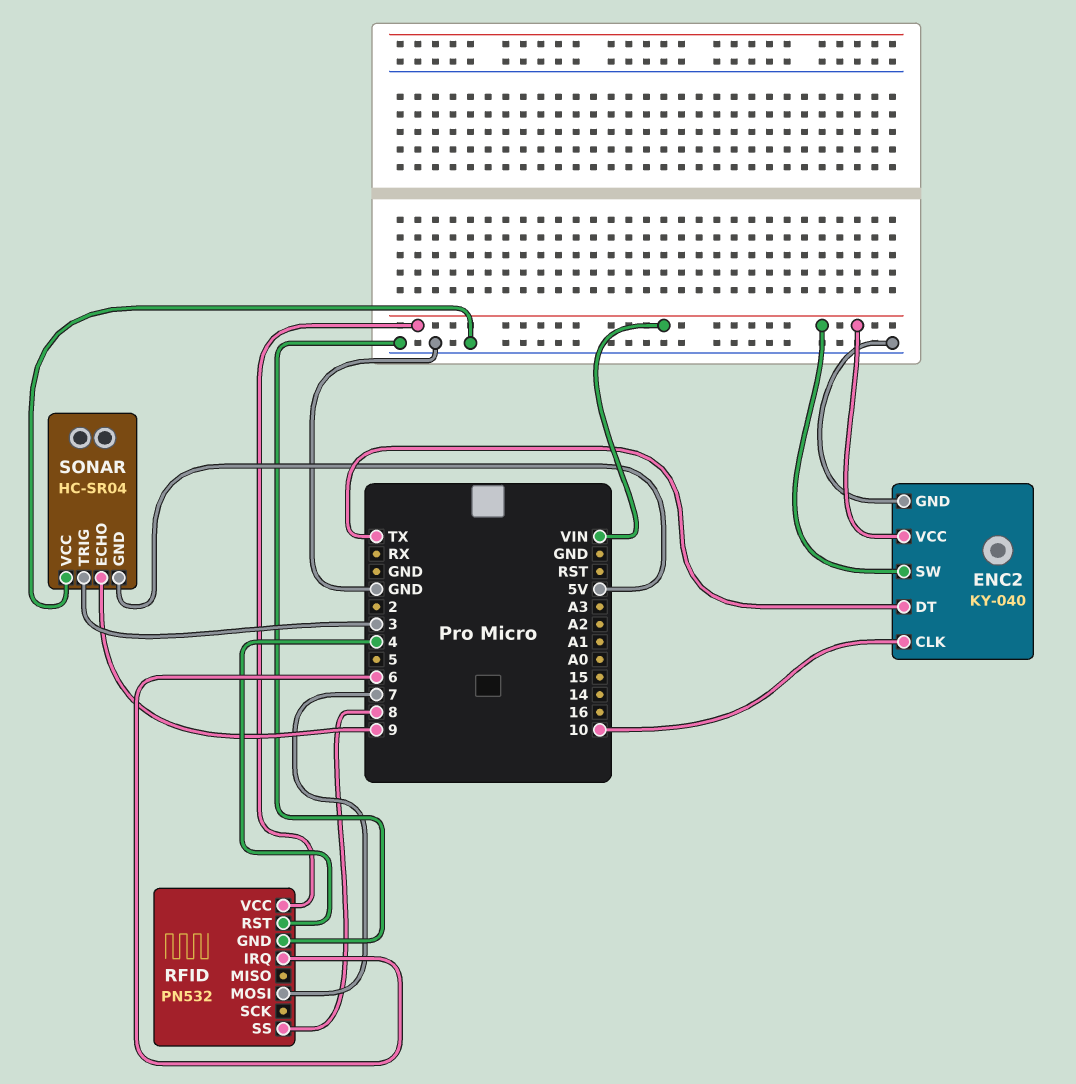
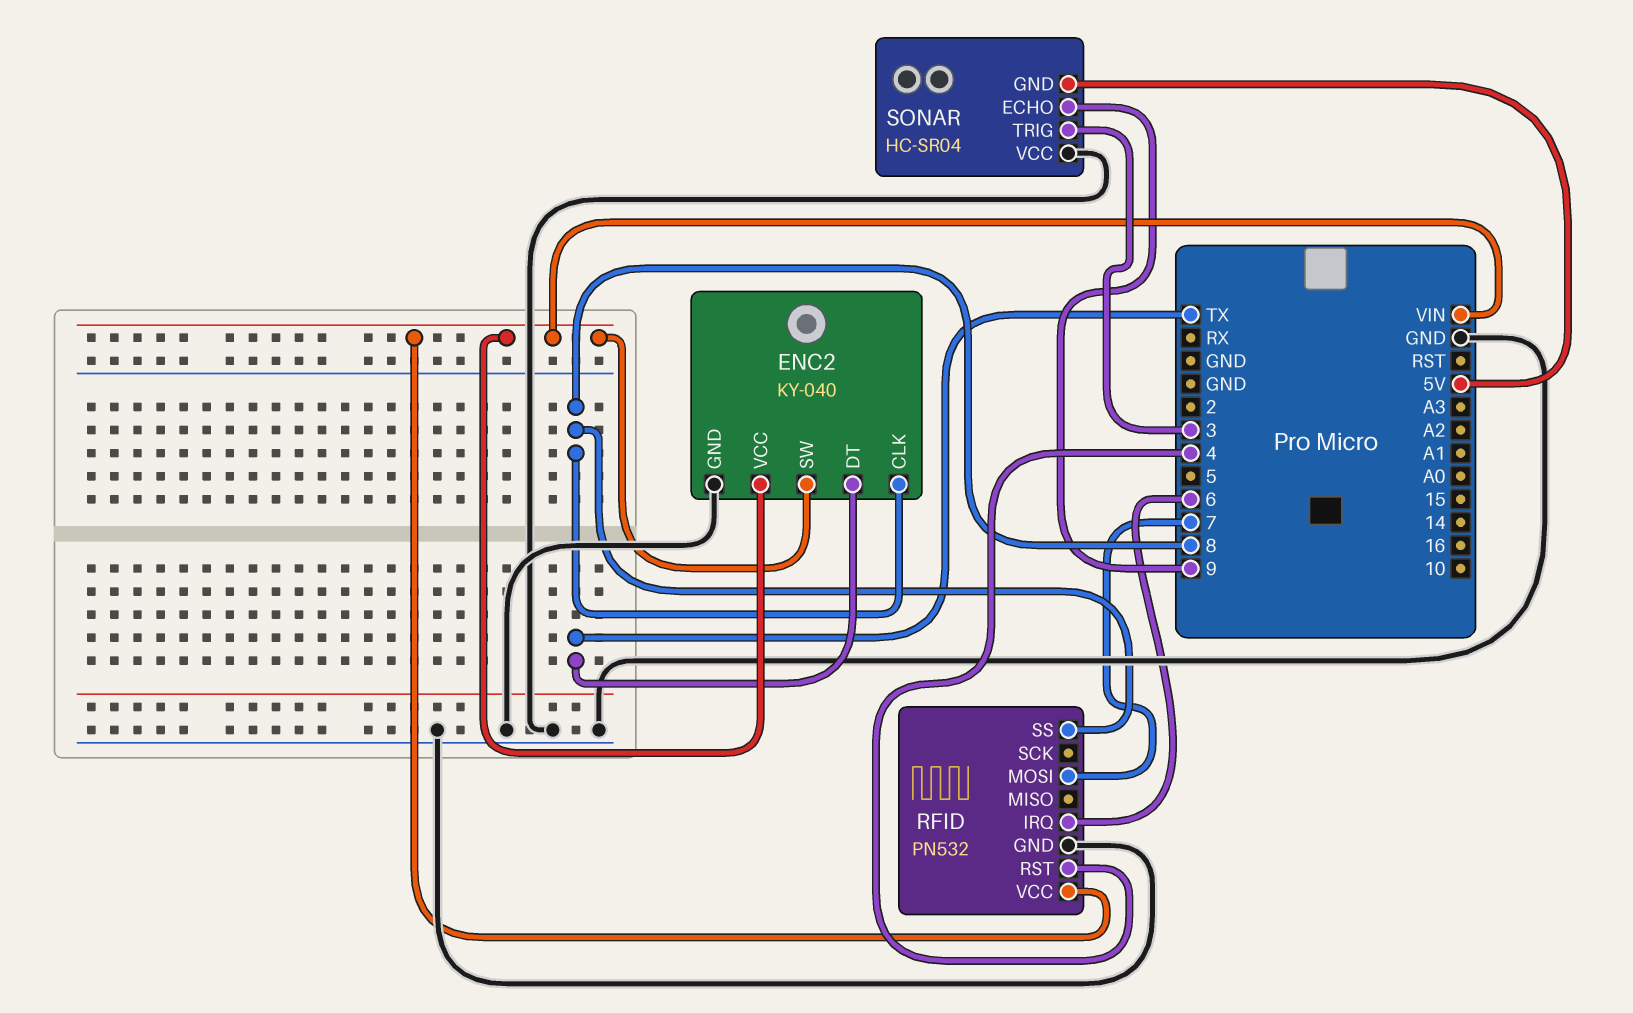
ENC2 pin CLK: 10 -> 8

